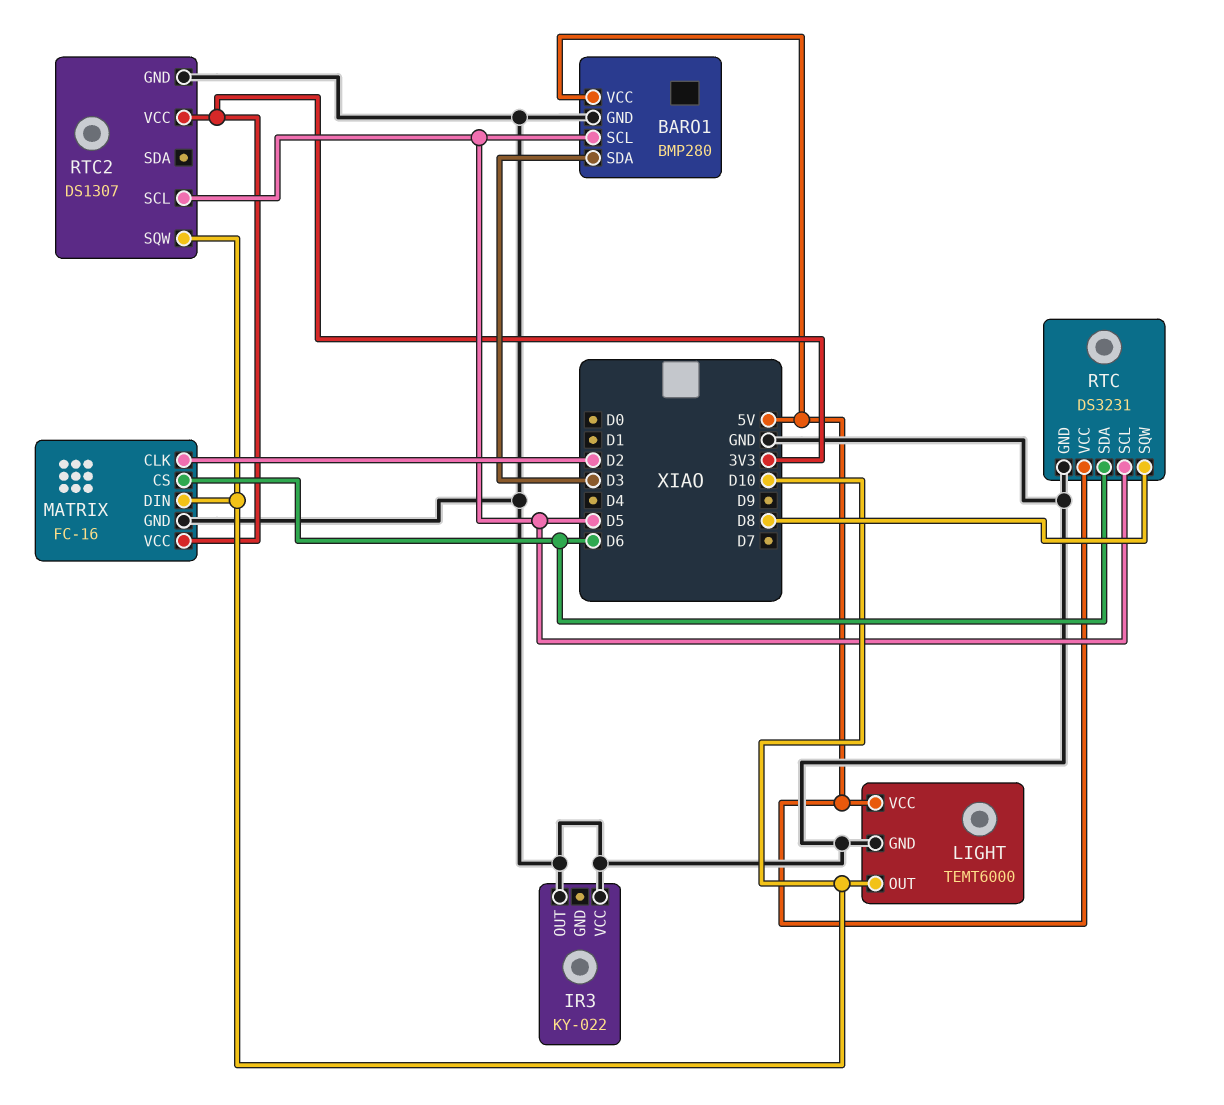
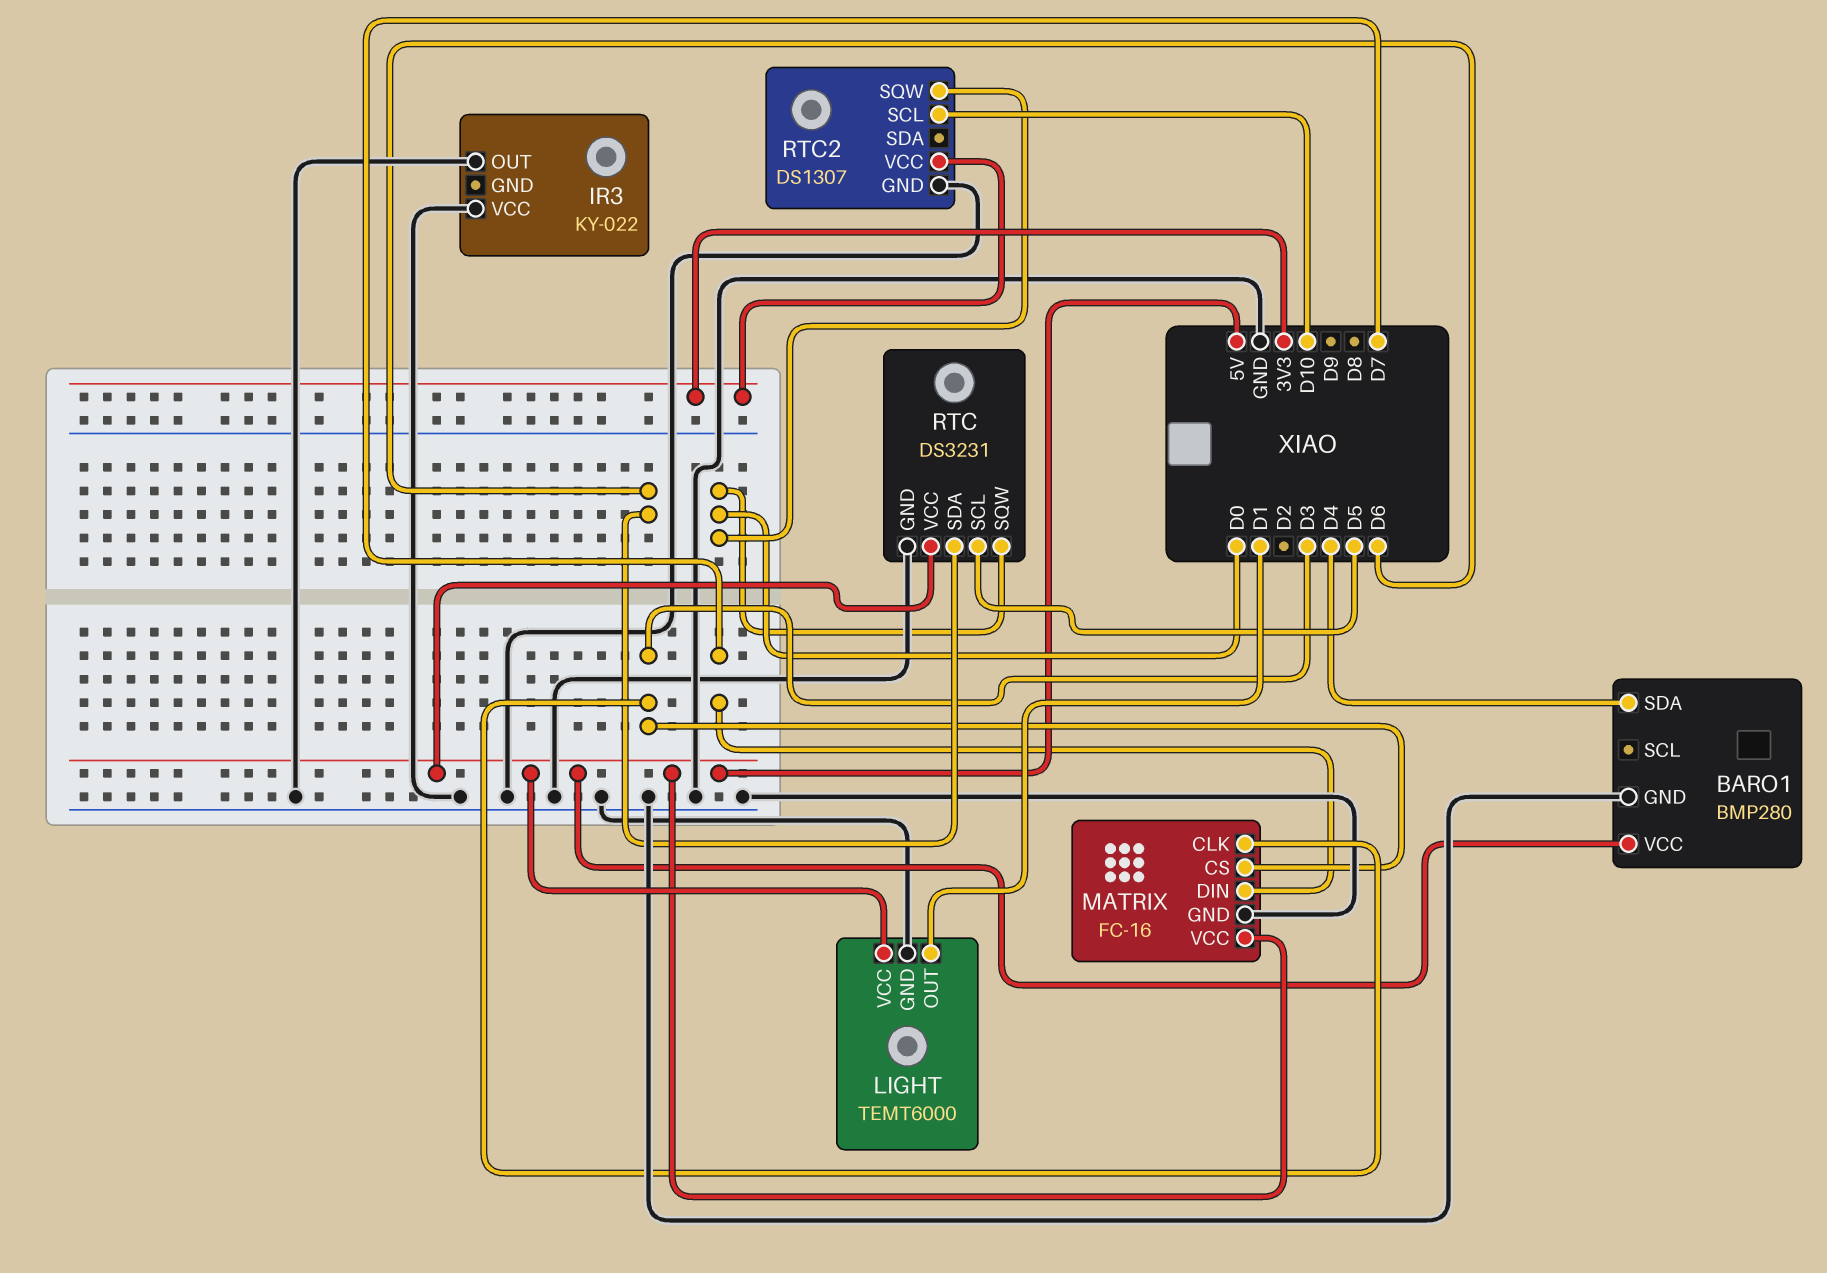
BARO1 pin SCL: D5 -> none
BARO1 pin SDA: D3 -> D4
LIGHT pin OUT: D10 -> D1
MATRIX pin CLK: D2 -> D3
MATRIX pin CS: D6 -> D3
MATRIX pin DIN: D10 -> D7
MATRIX pin VCC: 3V3 -> 5V
RTC pin SQW: D8 -> D0
RTC2 pin SCL: D5 -> D10
RTC2 pin SQW: D10 -> D0

